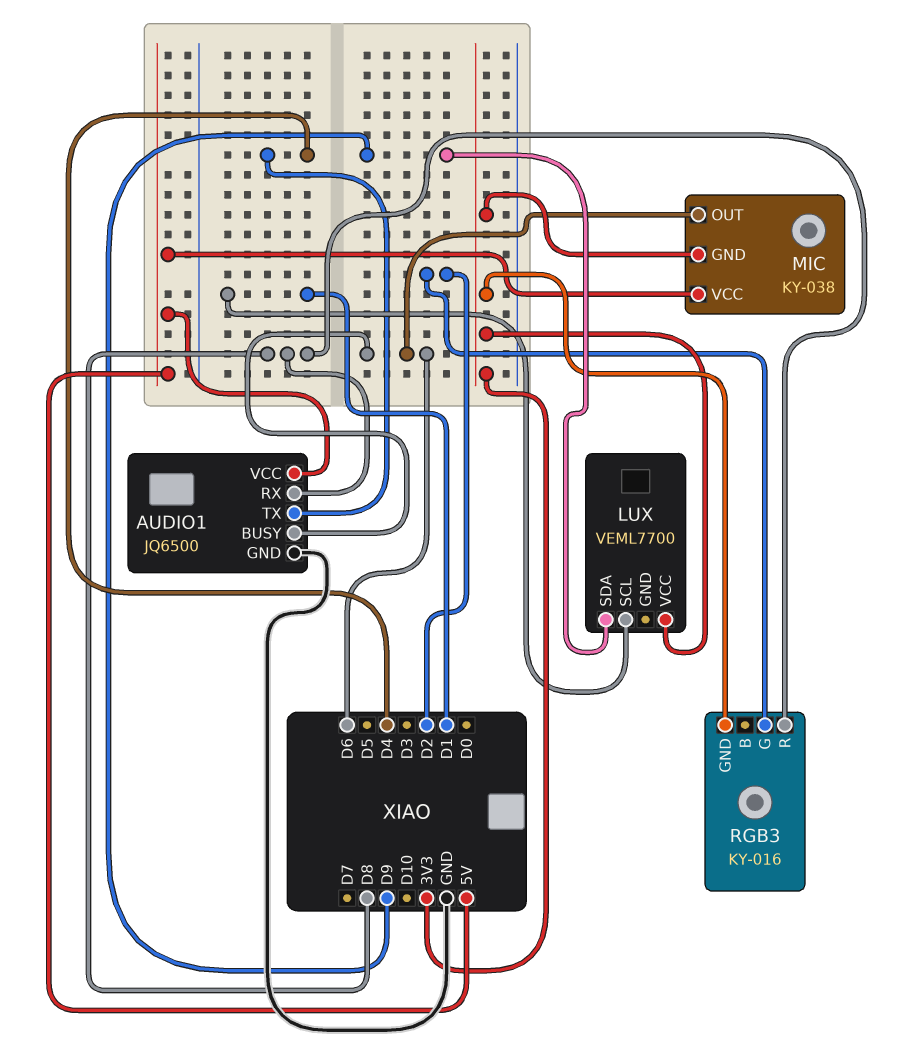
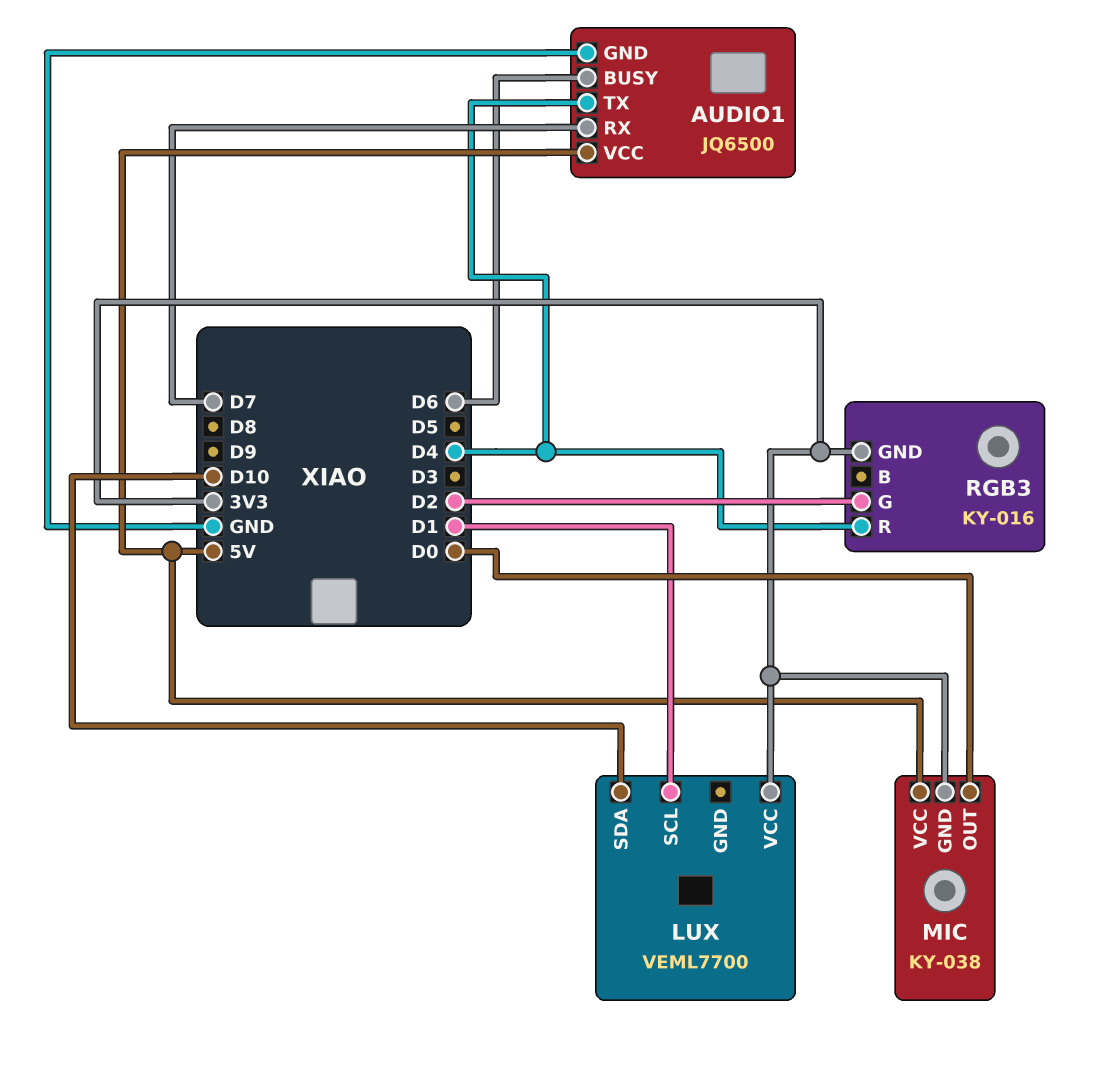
AUDIO1 pin RX: D8 -> D7
LUX pin SDA: D9 -> D10
MIC pin OUT: D6 -> D0
RGB3 pin R: D8 -> D4

